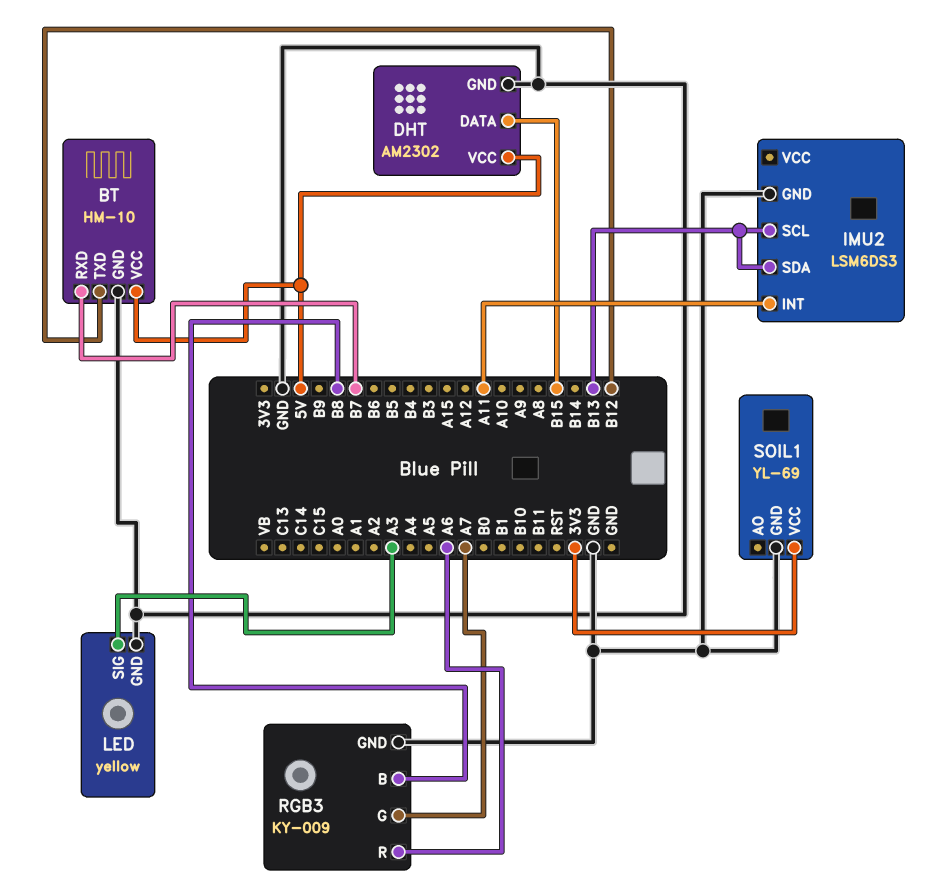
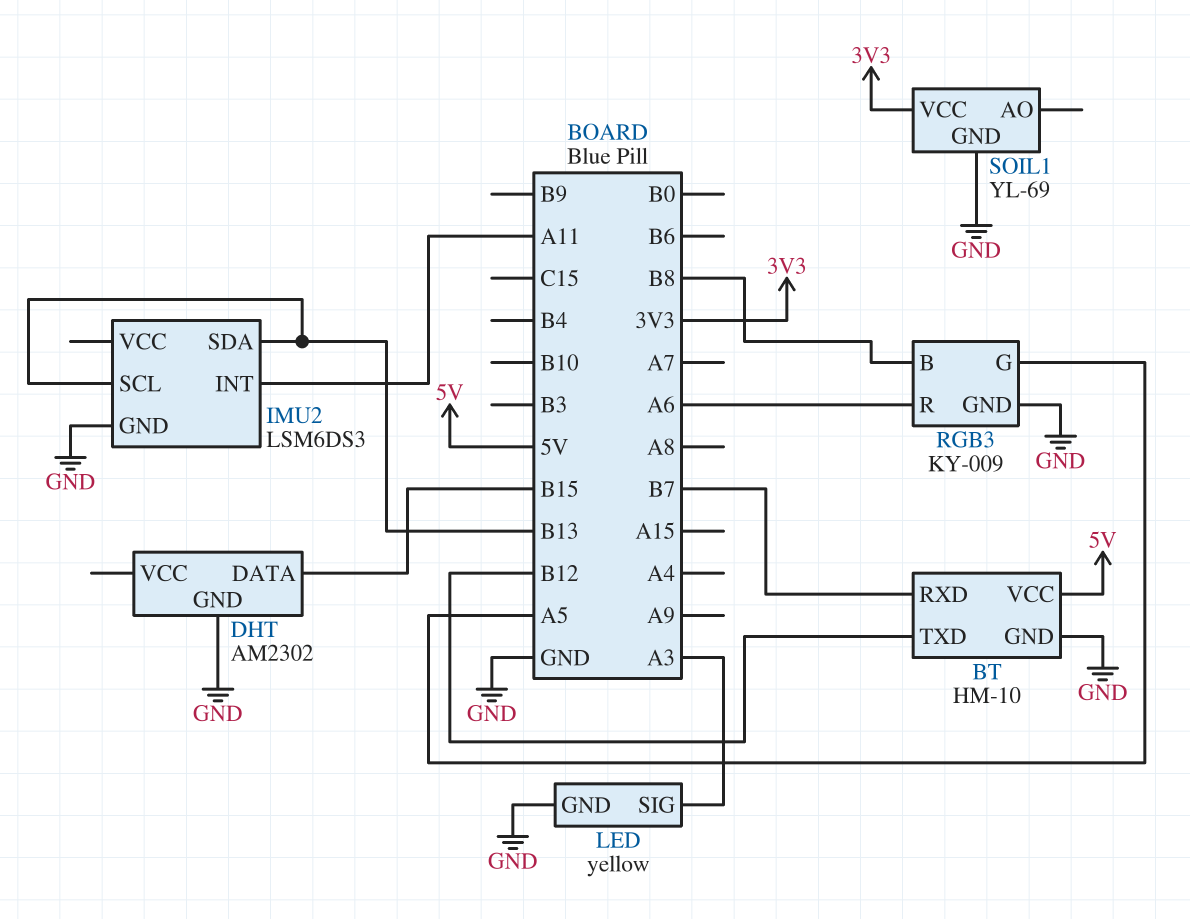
DHT pin VCC: 5V -> none
RGB3 pin G: A7 -> A5

